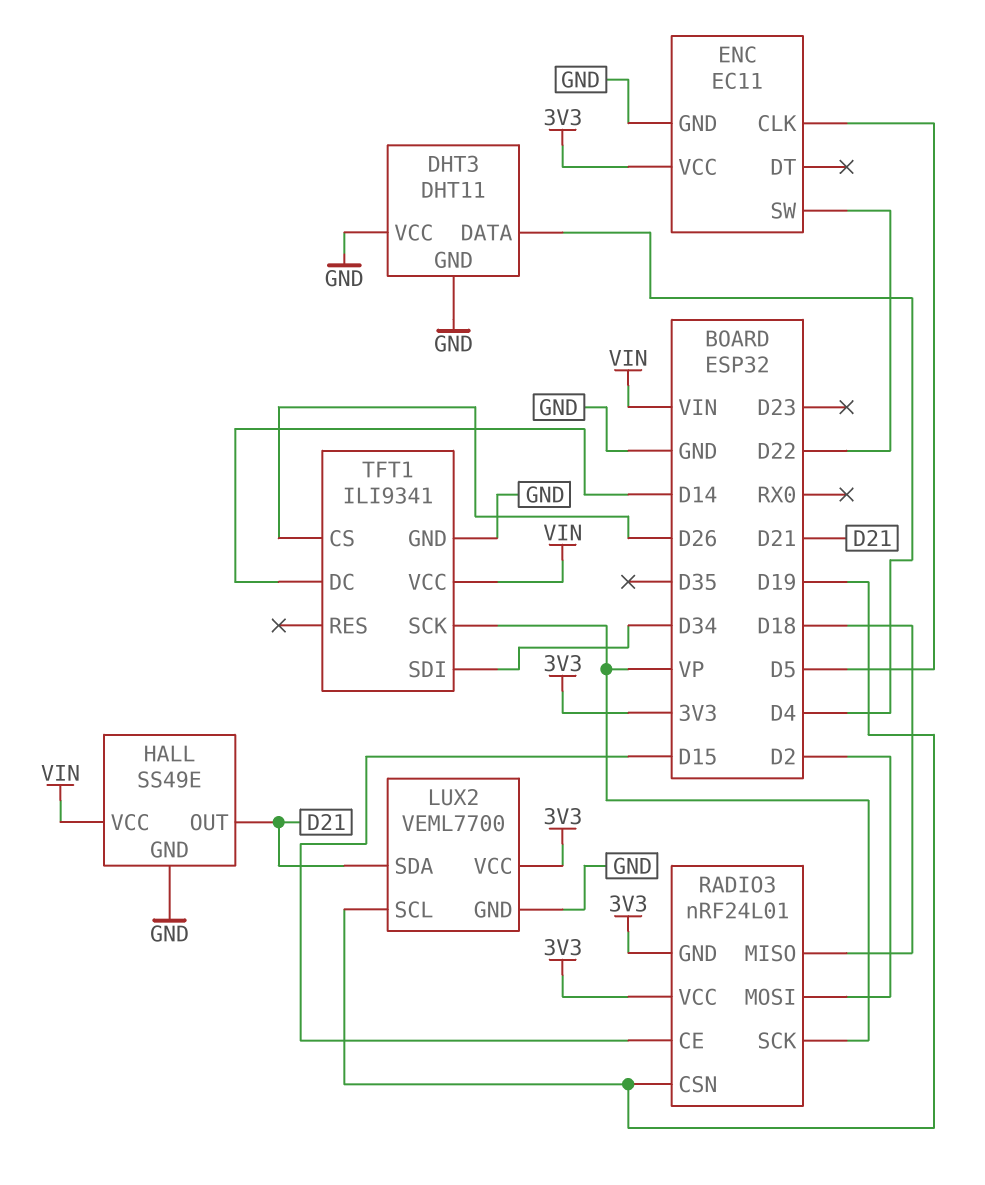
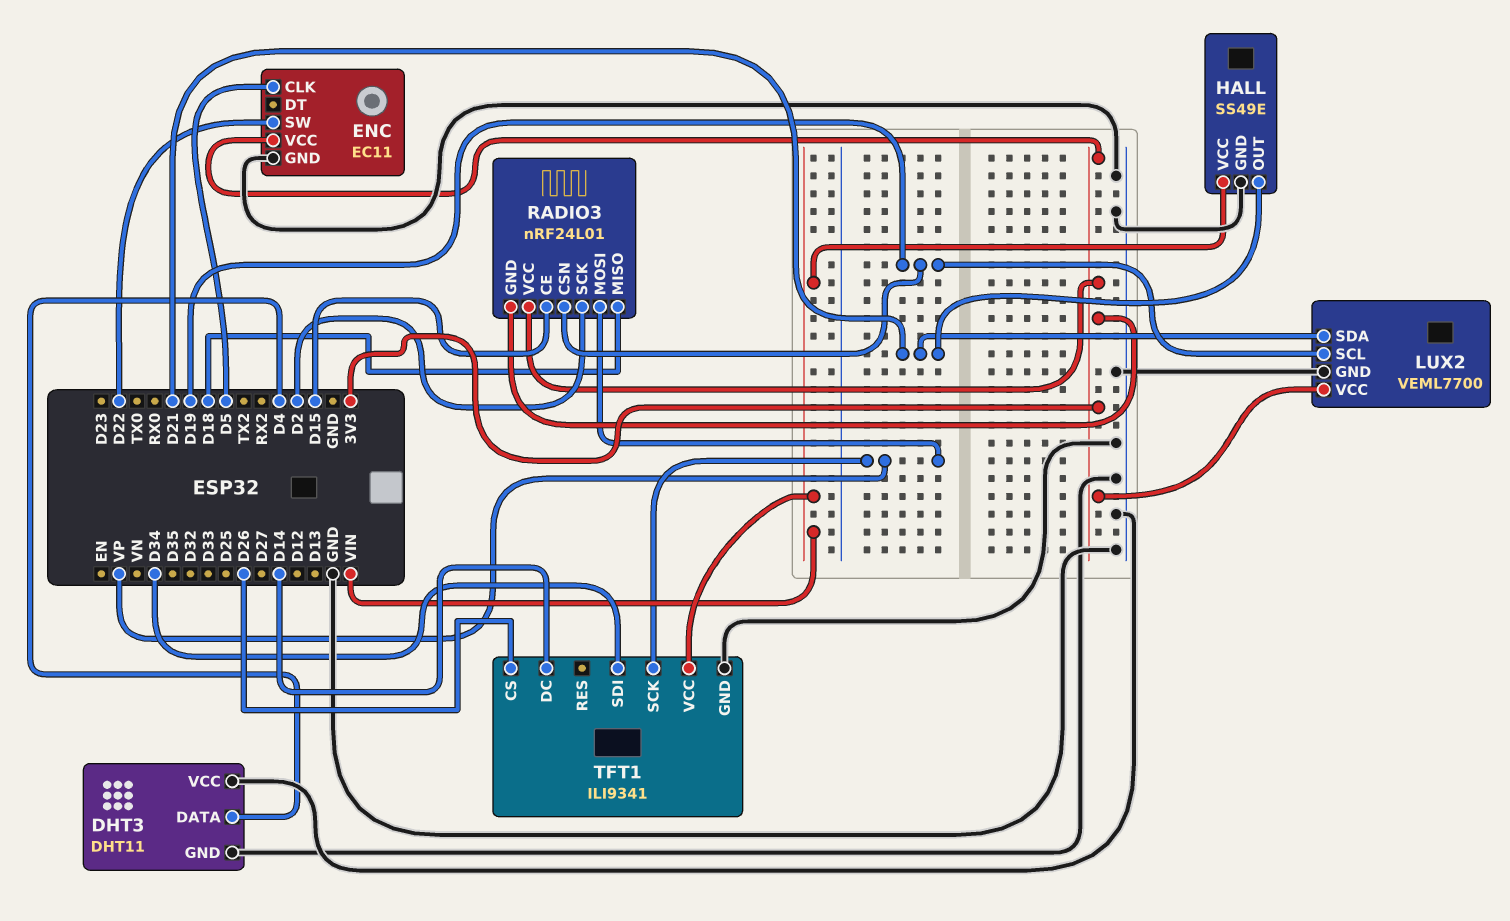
RADIO3 pin MOSI: D2 -> VP
RADIO3 pin SCK: VP -> D2

